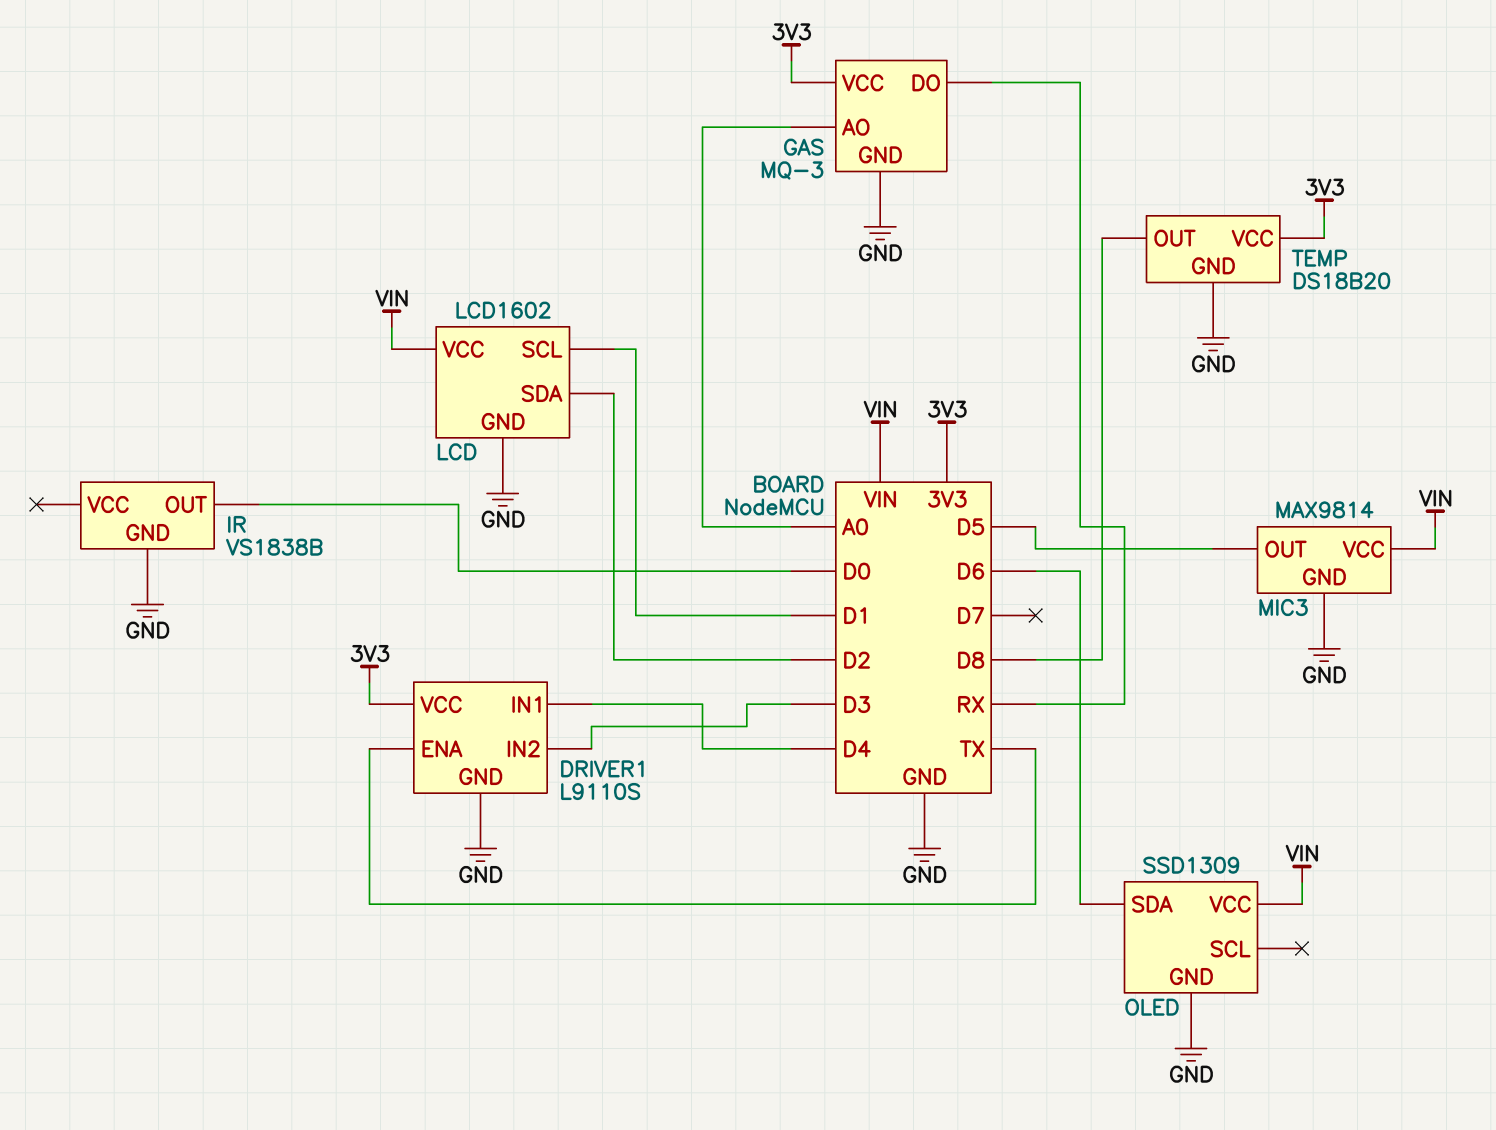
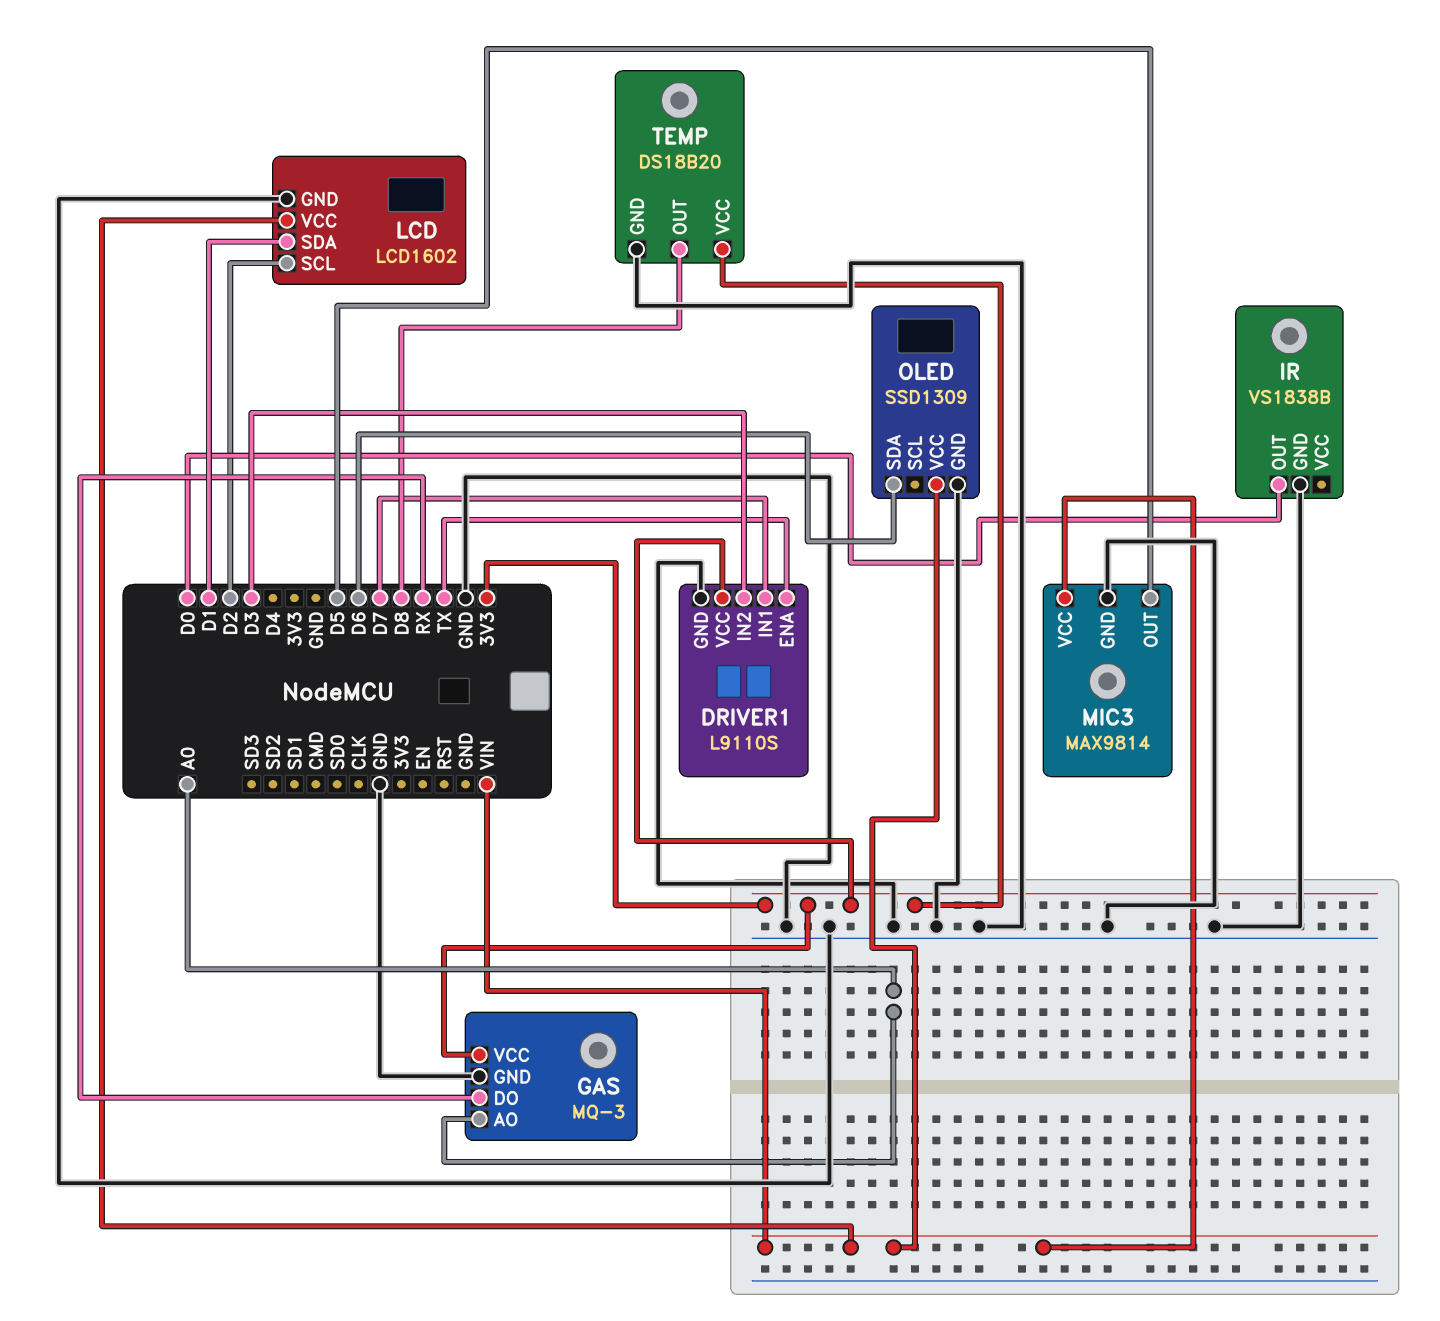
DRIVER1 pin IN1: D4 -> D7
LCD pin SCL: D1 -> D2
LCD pin SDA: D2 -> D1

